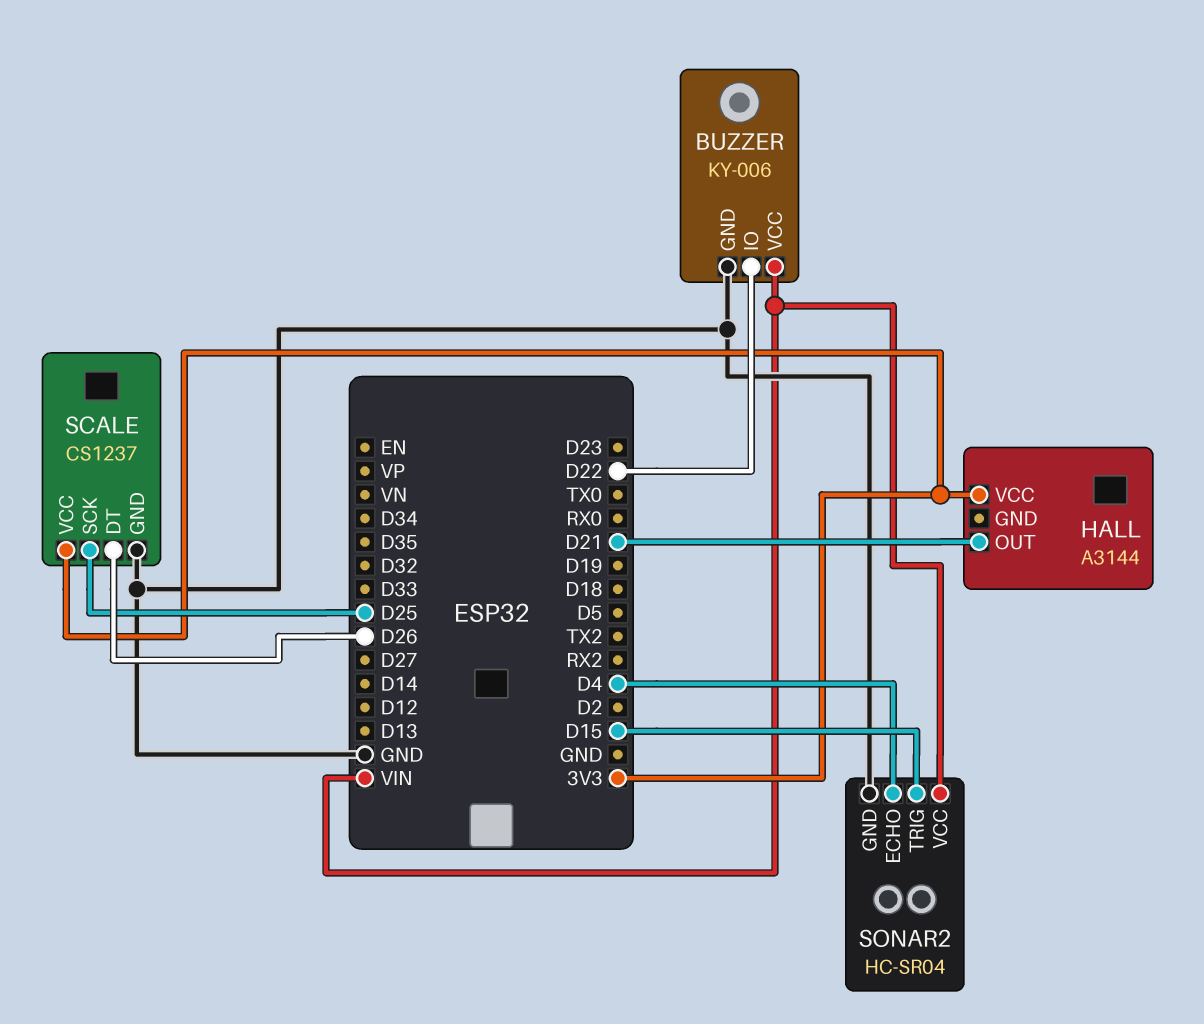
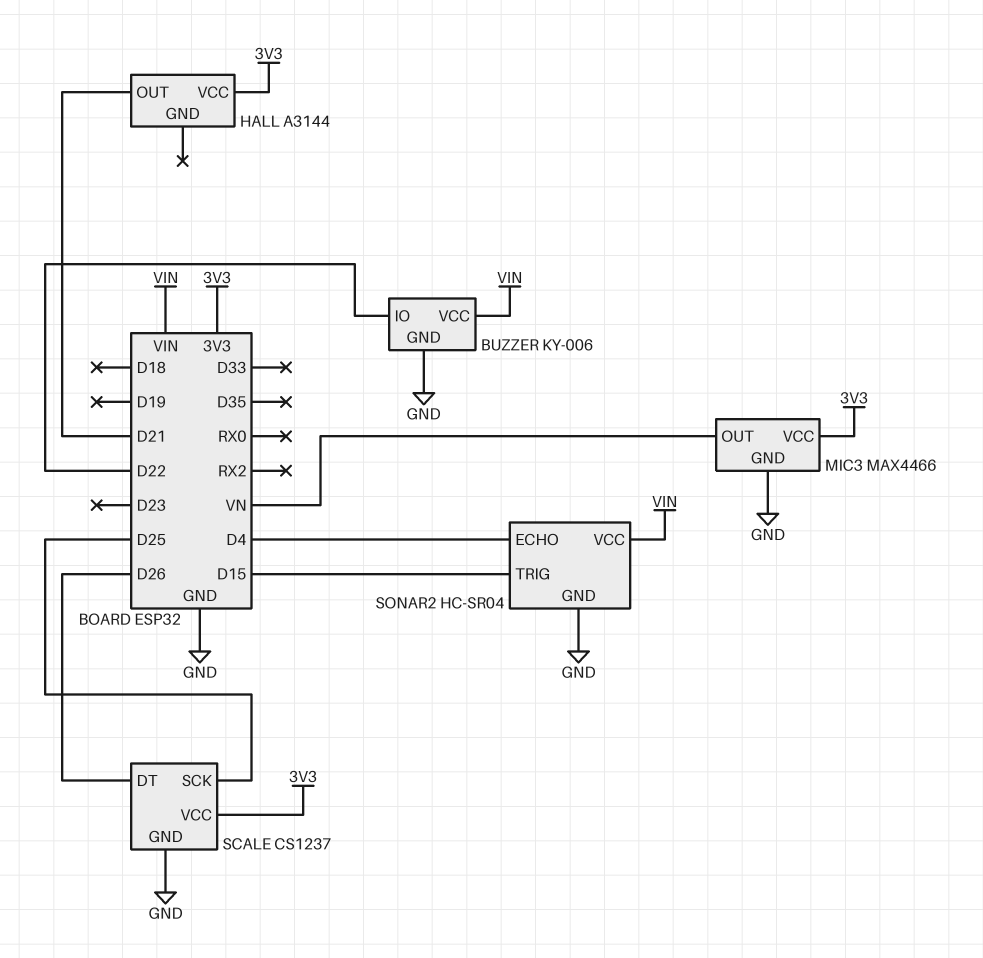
MIC3: none -> MAX4466
MIC3 pin GND: none -> GND
MIC3 pin OUT: none -> VN
MIC3 pin VCC: none -> 3V3

